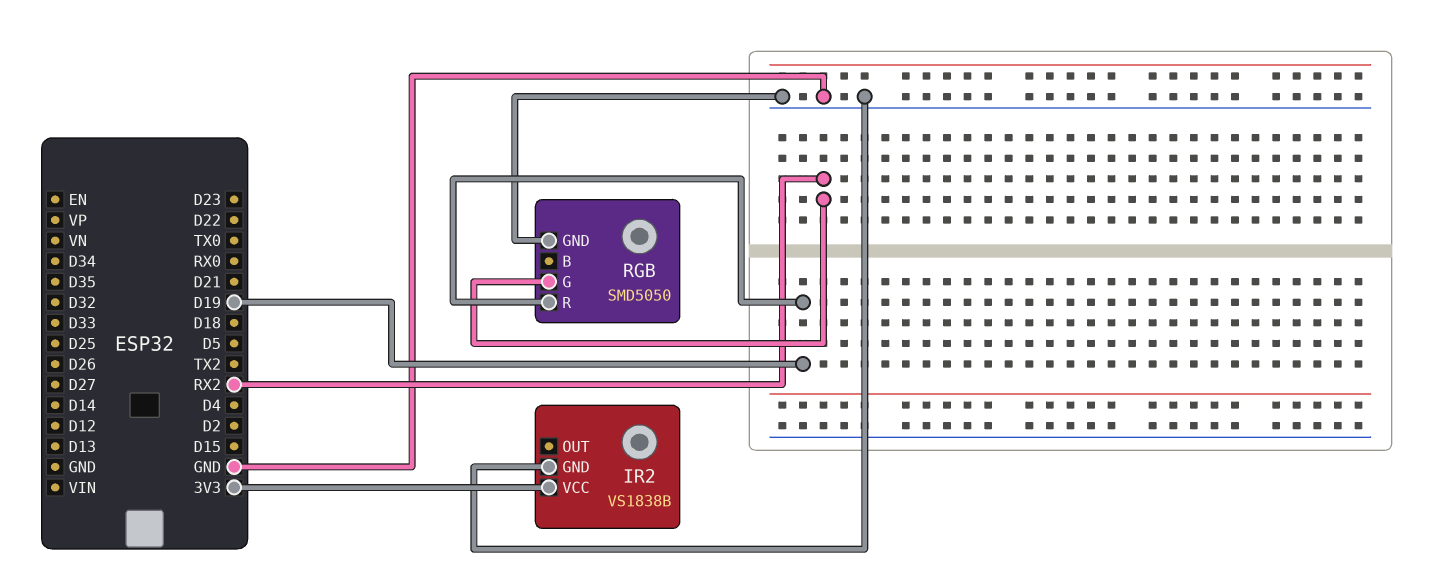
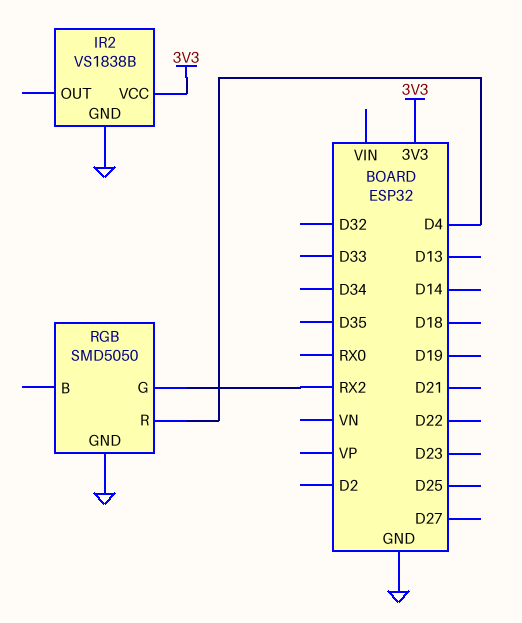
RGB pin R: D19 -> D4

